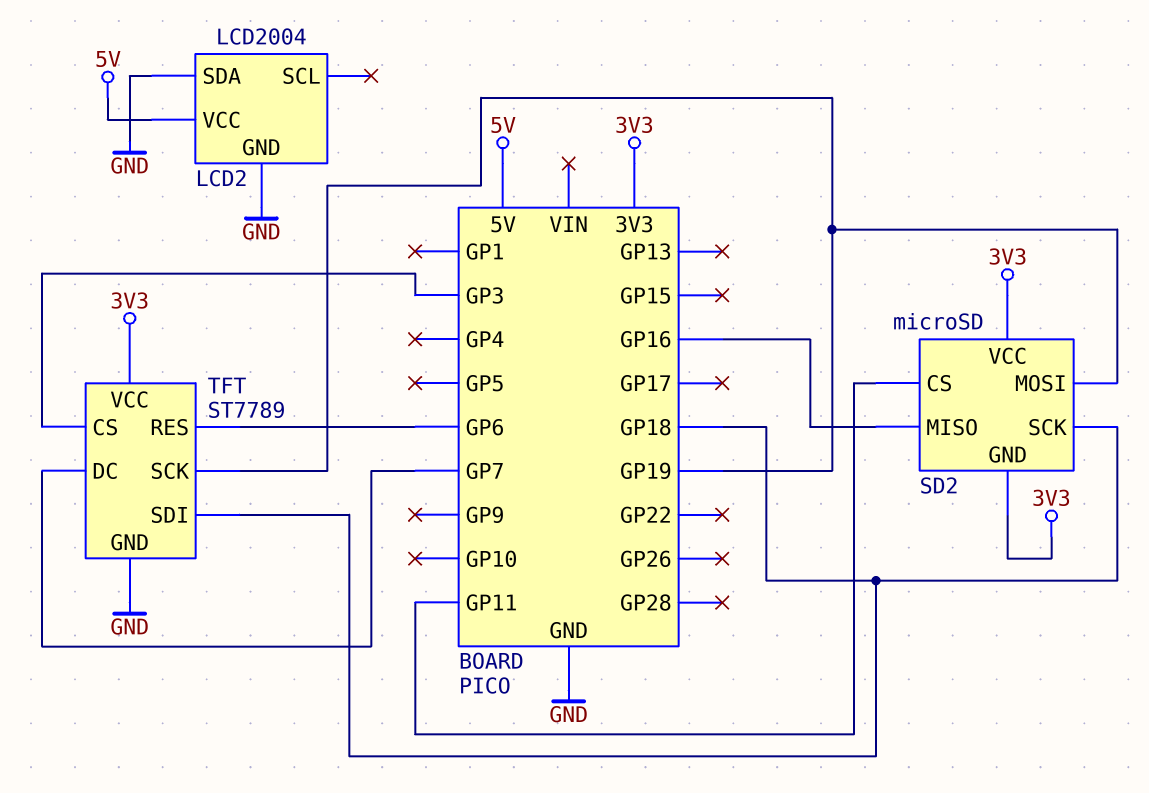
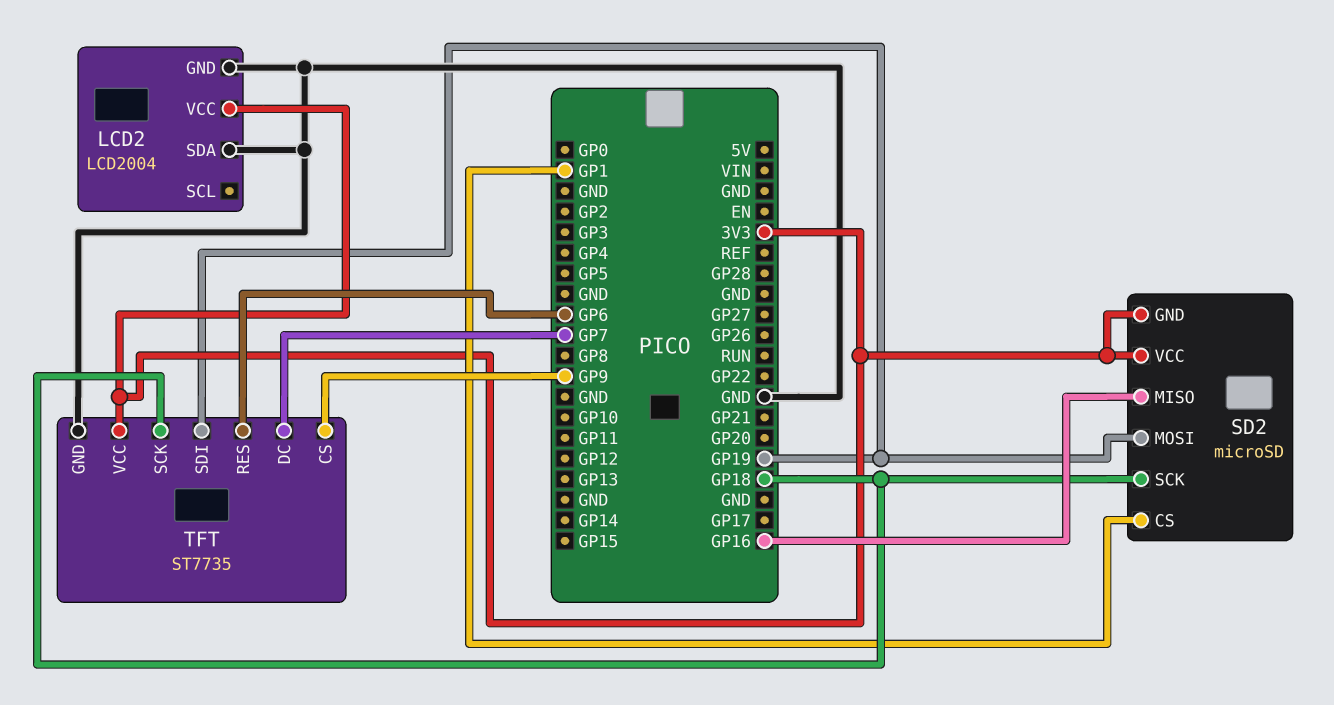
LCD2 pin VCC: 5V -> 3V3
SD2 pin CS: GP11 -> GP1
TFT: ST7789 -> ST7735
TFT pin CS: GP3 -> GP9
TFT pin SCK: GP19 -> GP18
TFT pin SDI: GP18 -> GP19

